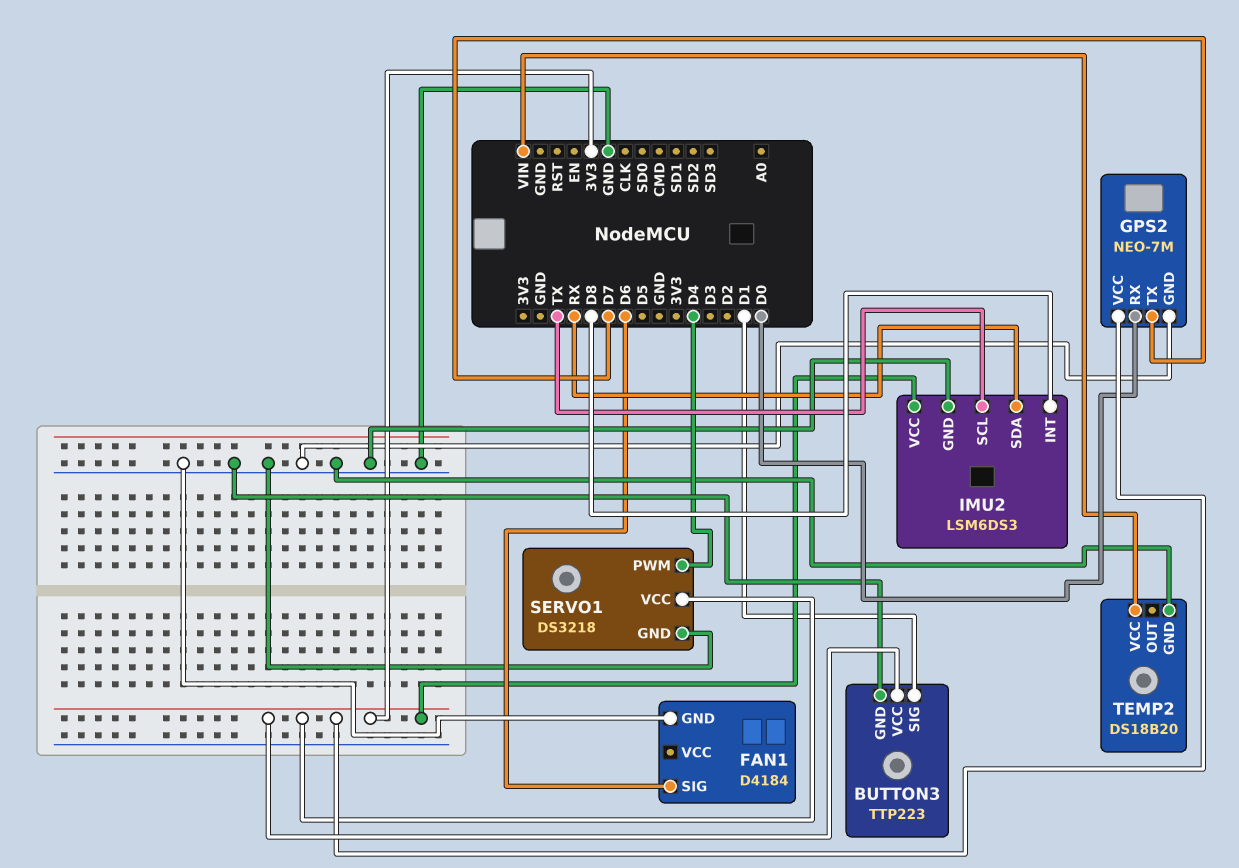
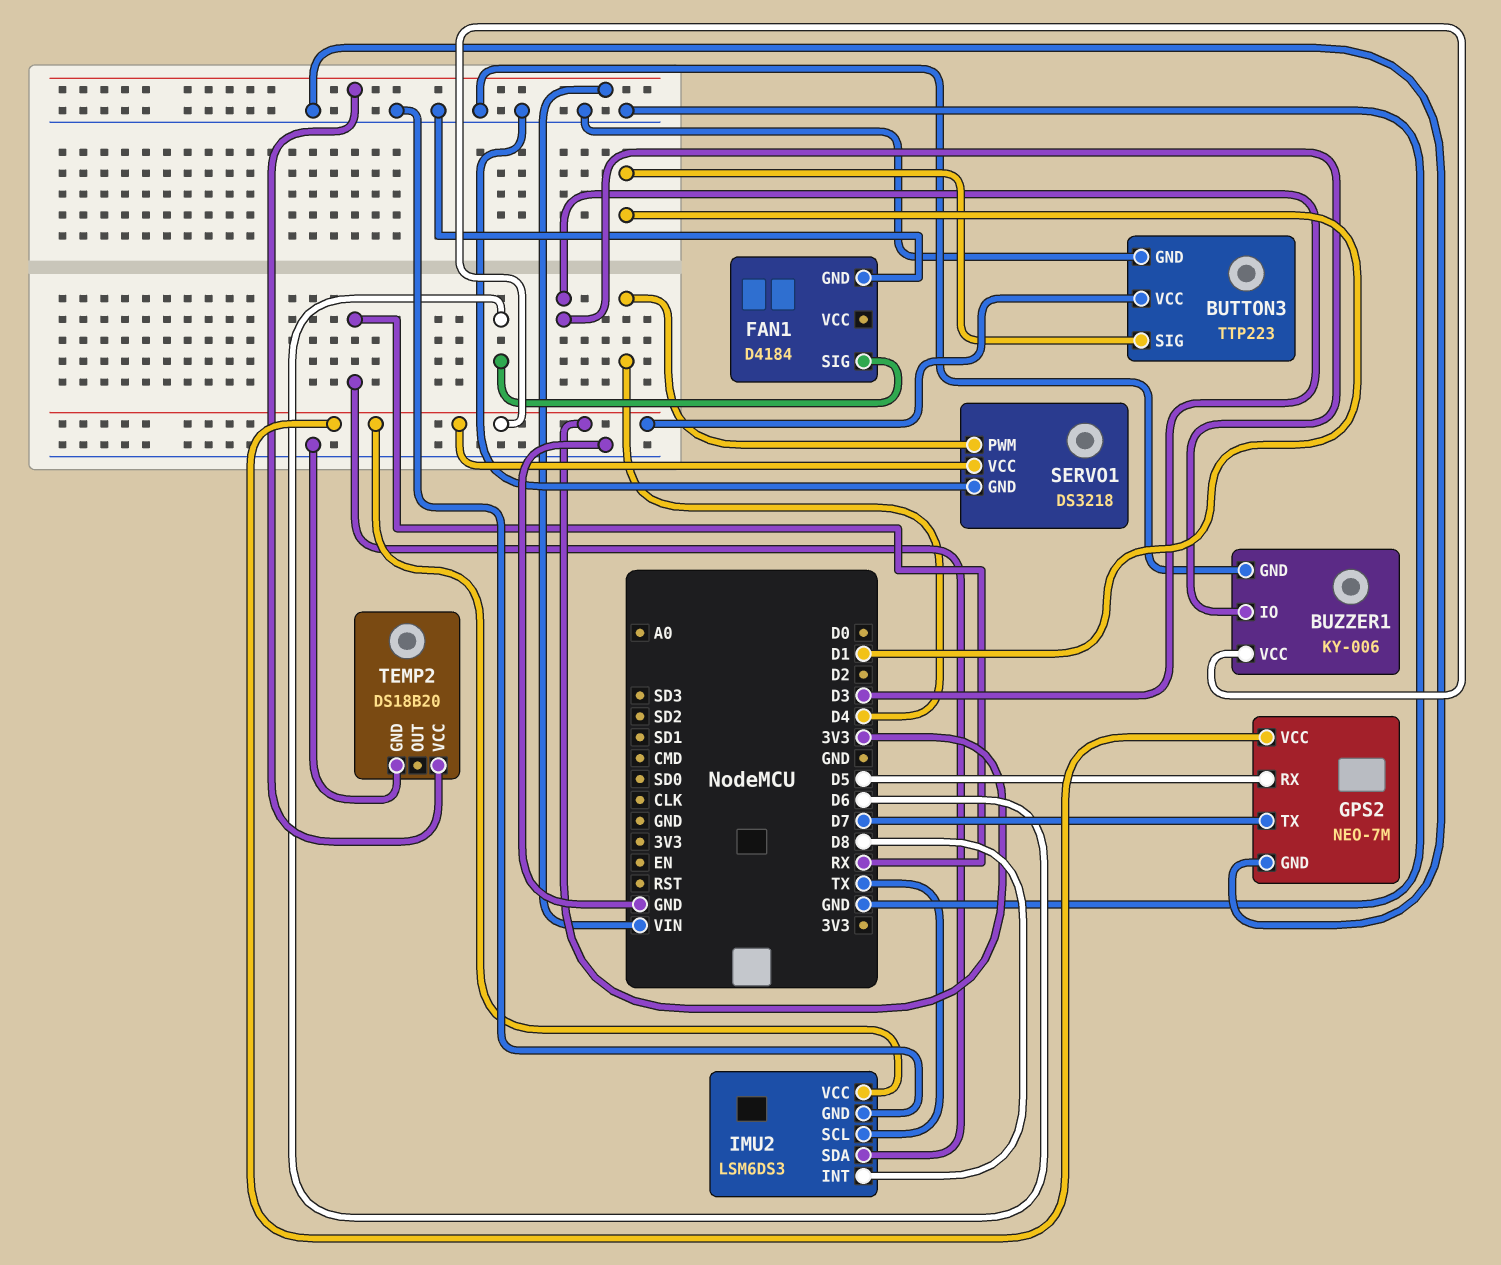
BUZZER1: none -> KY-006
BUZZER1 pin GND: none -> GND
BUZZER1 pin IO: none -> D3
BUZZER1 pin VCC: none -> 3V3
GPS2 pin RX: D0 -> D5

